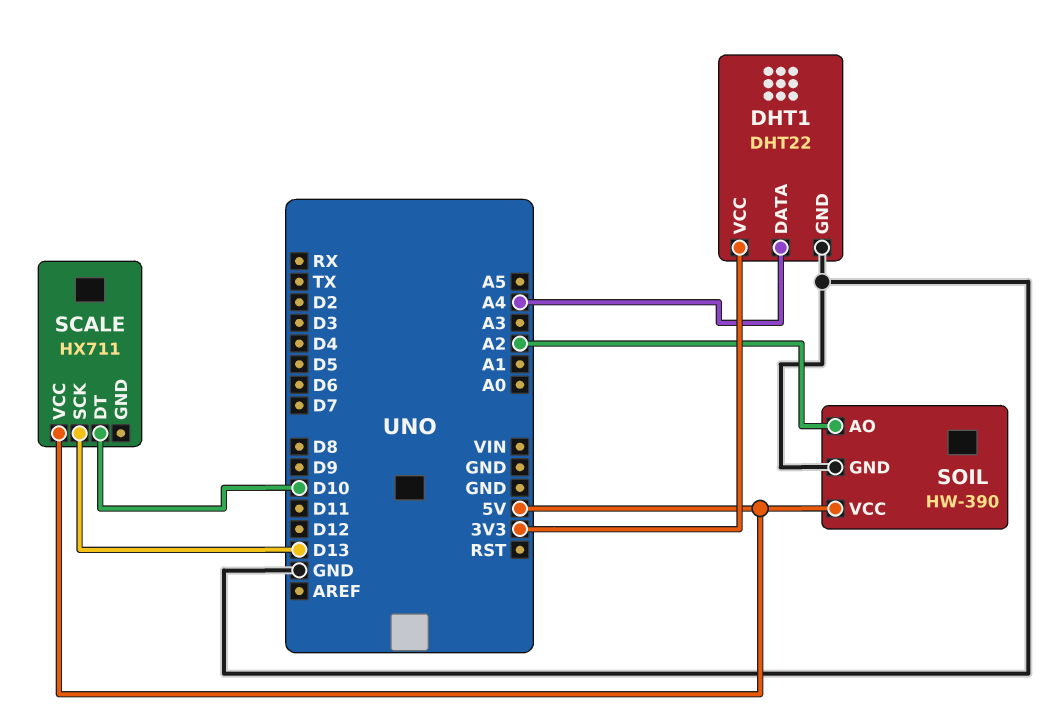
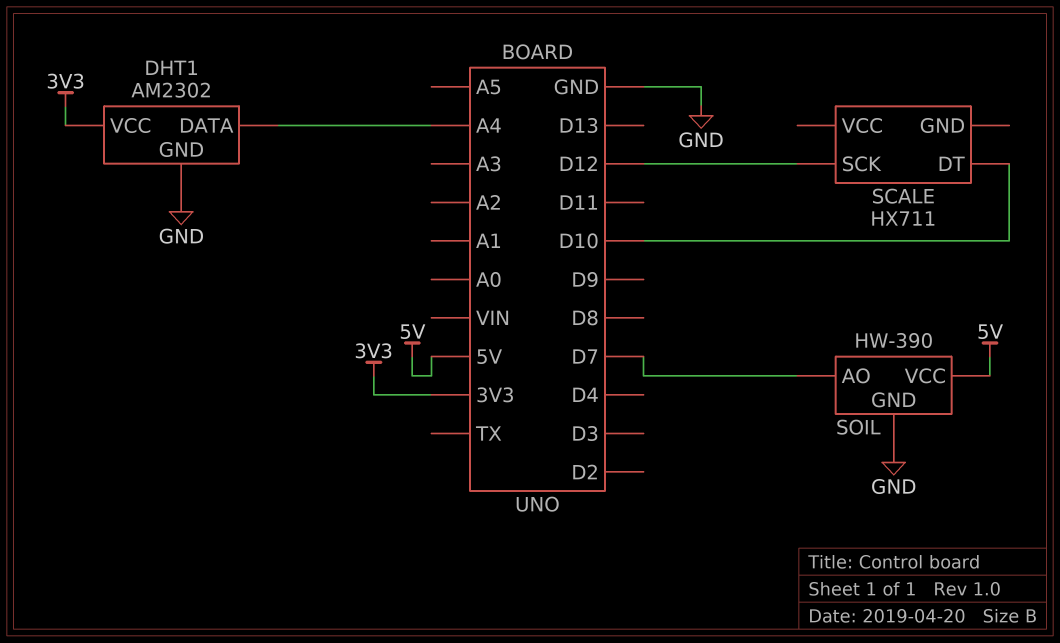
DHT1: DHT22 -> AM2302
SCALE pin SCK: D13 -> D12
SCALE pin VCC: 5V -> none
SOIL pin AO: A2 -> D7

